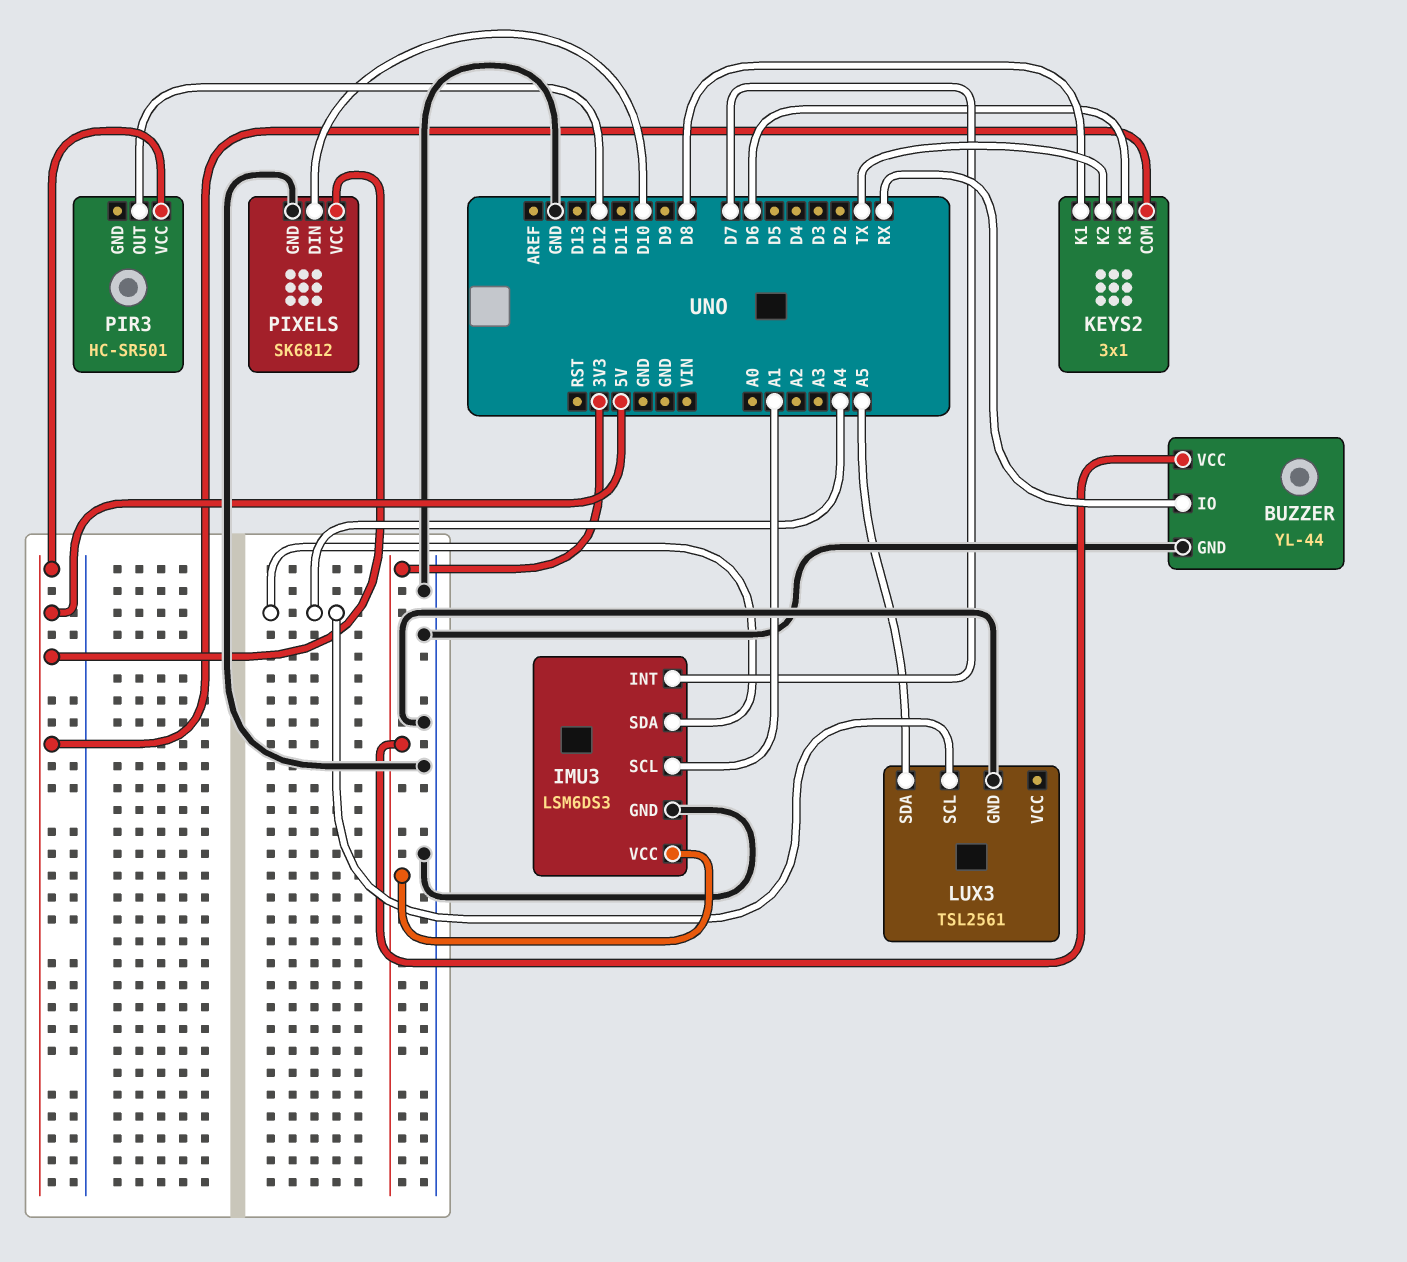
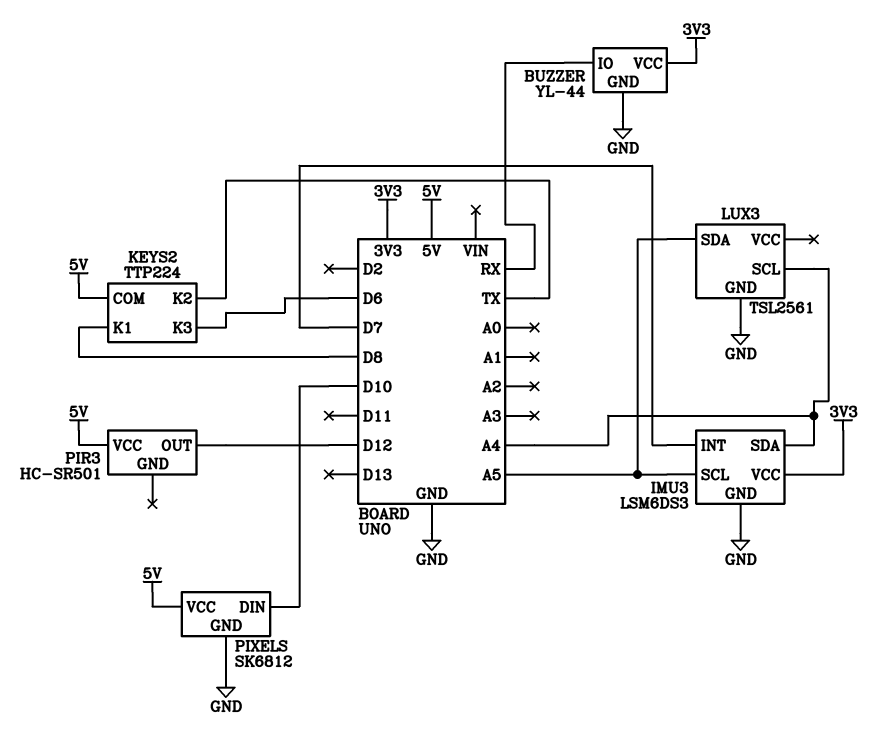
IMU3 pin SCL: A1 -> A5
KEYS2: 3x1 -> TTP224

